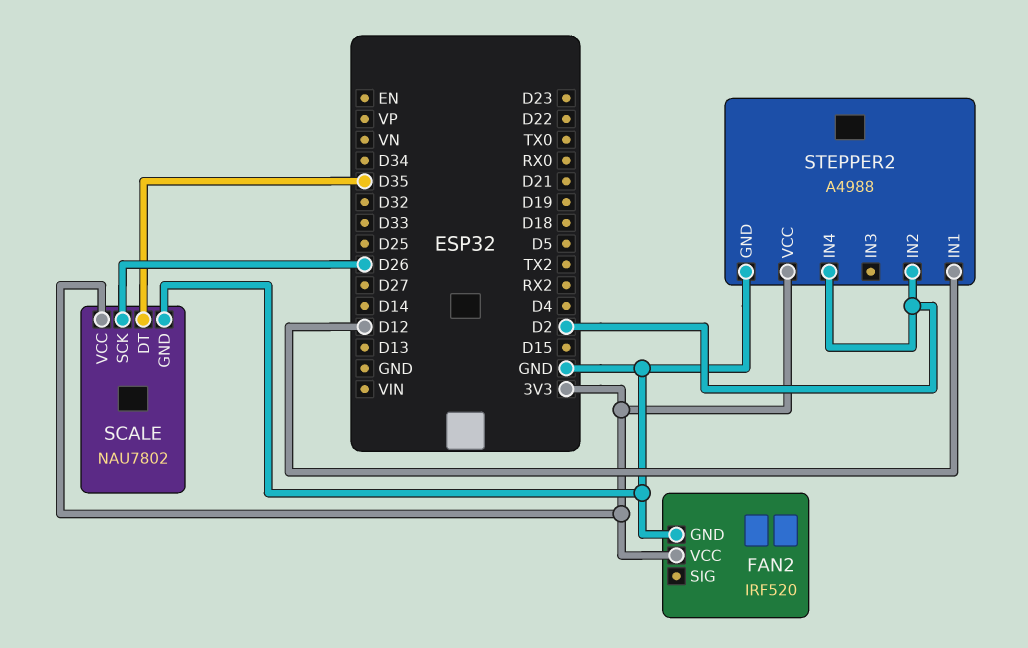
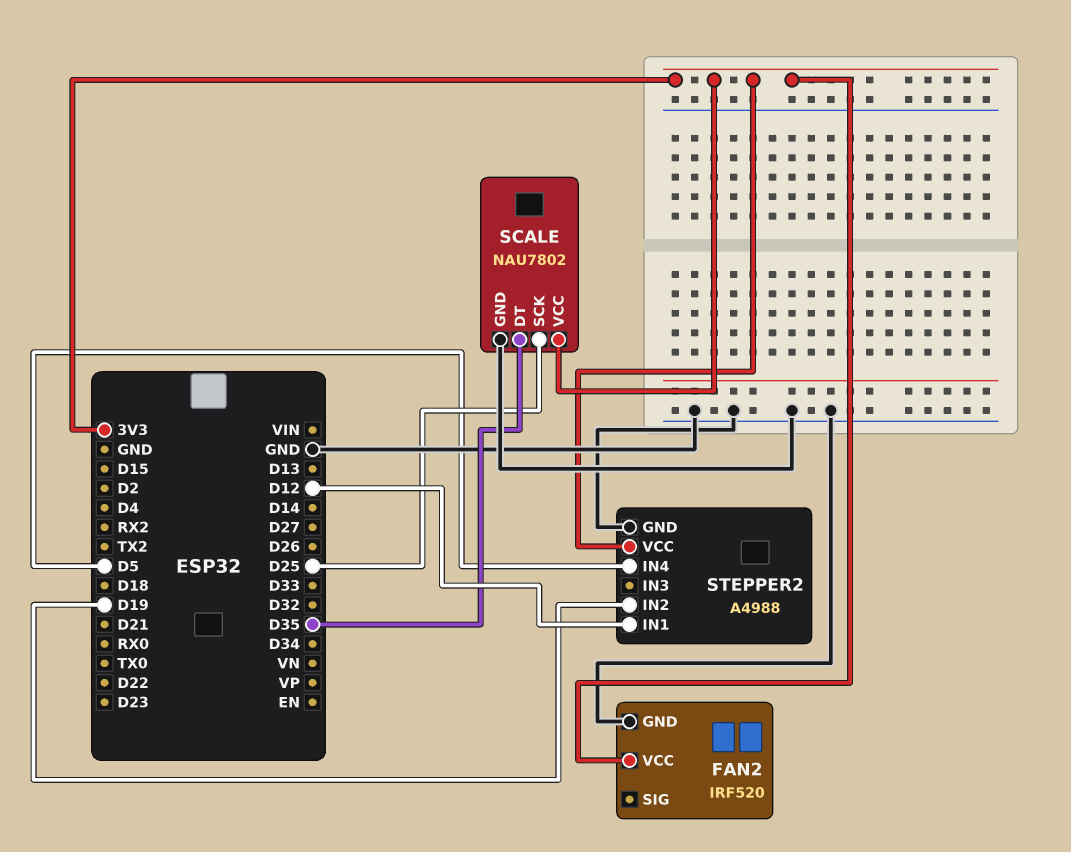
SCALE pin SCK: D26 -> D25
STEPPER2 pin IN2: D2 -> D19
STEPPER2 pin IN4: D2 -> D5

